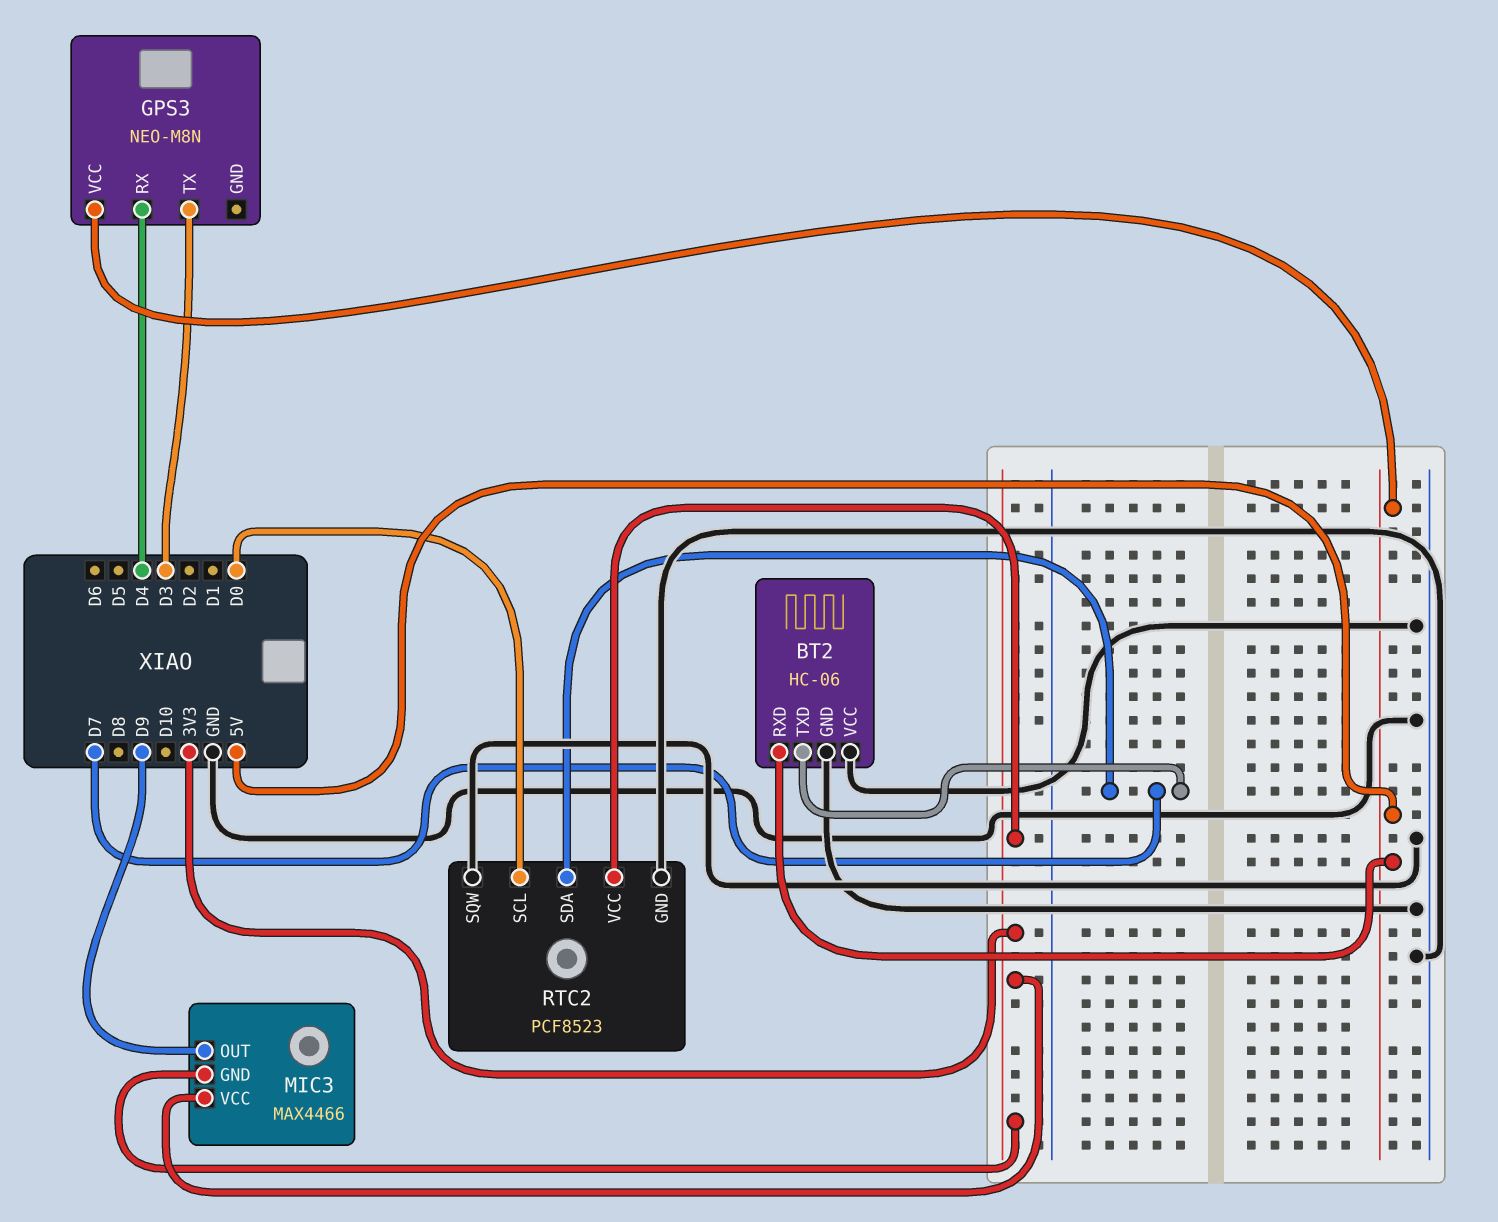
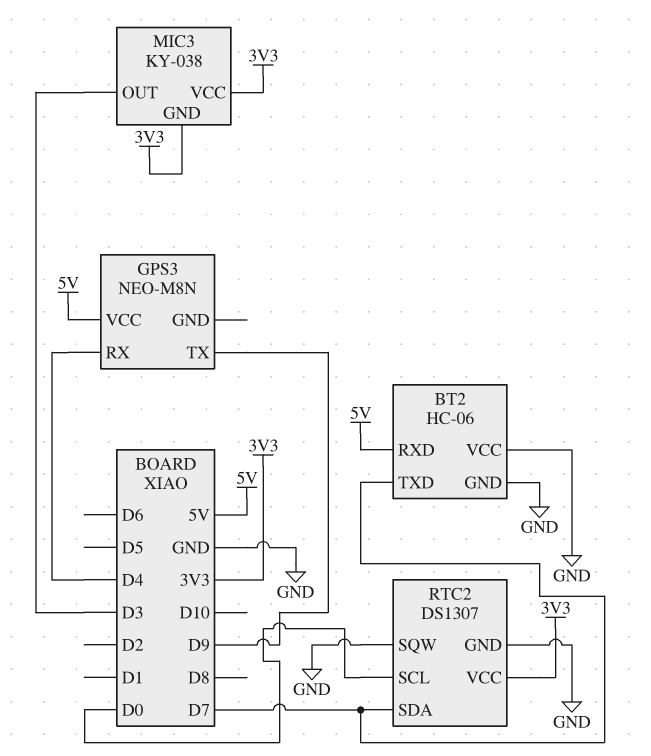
GPS3 pin TX: D3 -> D9
MIC3: MAX4466 -> KY-038
MIC3 pin OUT: D9 -> D3
RTC2: PCF8523 -> DS1307

